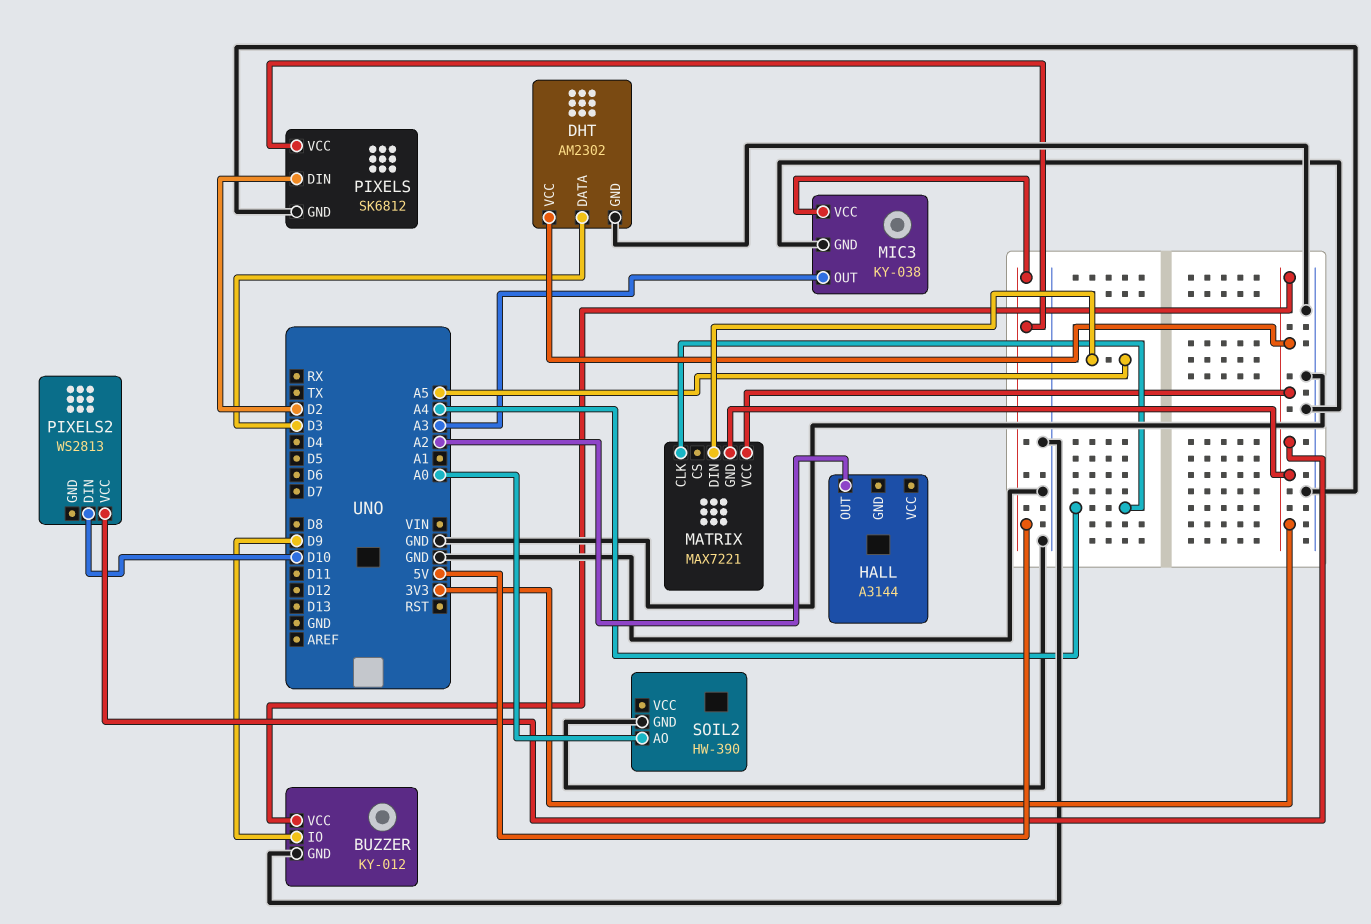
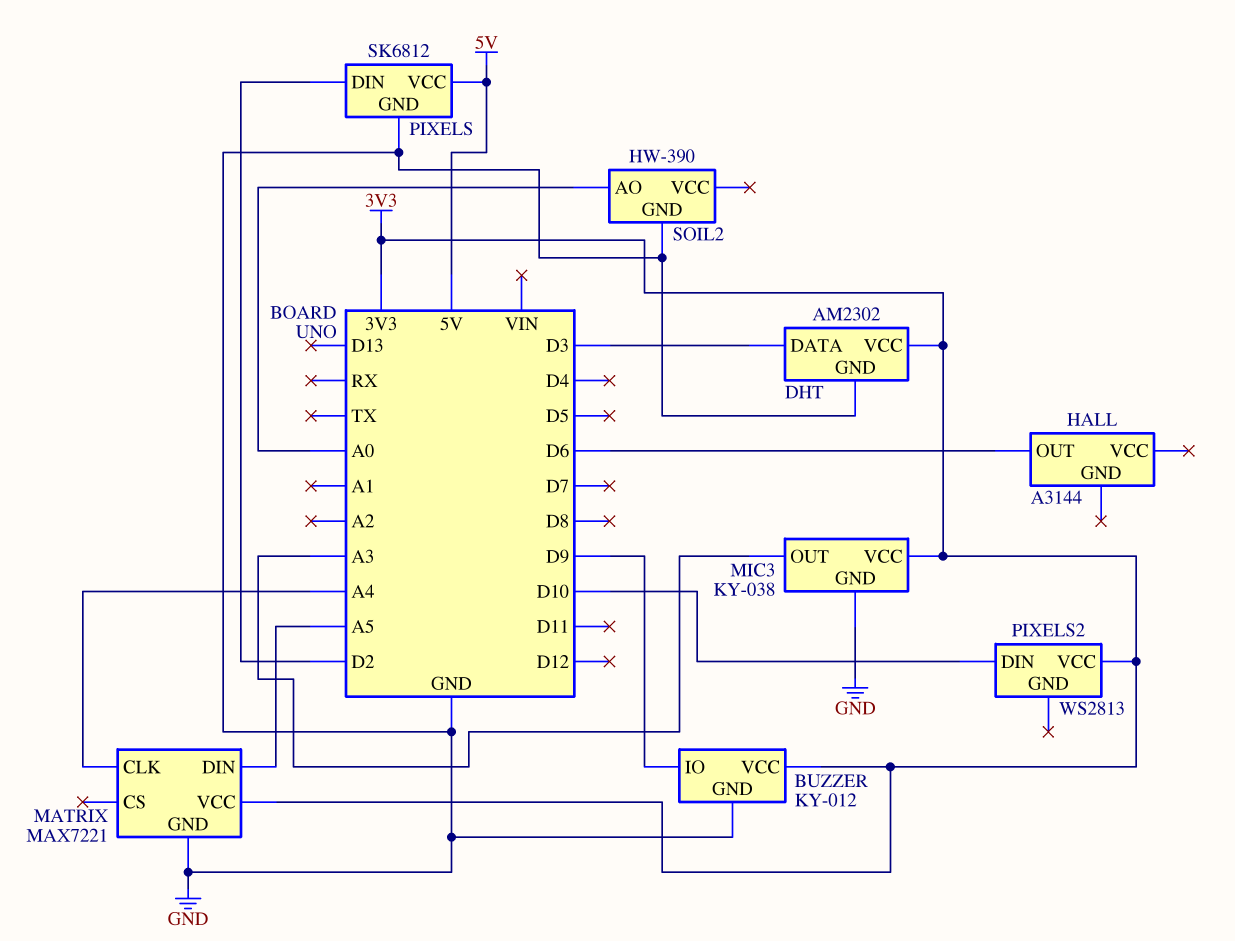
HALL pin OUT: A2 -> D6
MATRIX pin GND: 3V3 -> GND
MIC3 pin VCC: 5V -> 3V3

